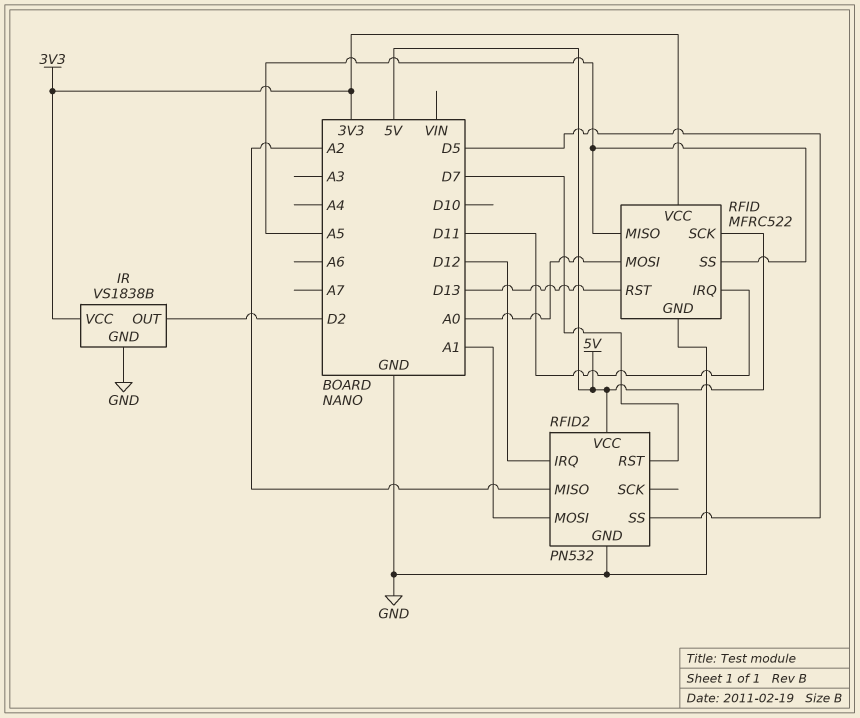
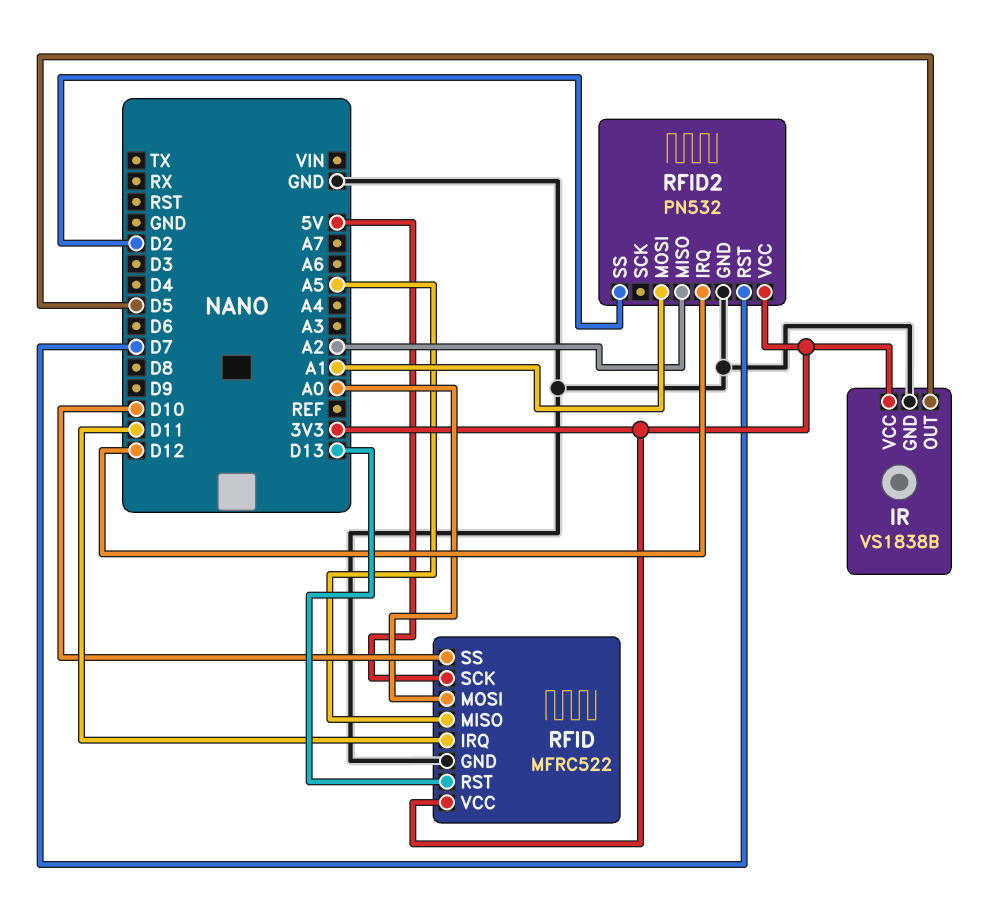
IR pin OUT: D2 -> D5
RFID pin SS: A5 -> D10
RFID2 pin SS: D5 -> D2
RFID2 pin VCC: 5V -> 3V3

